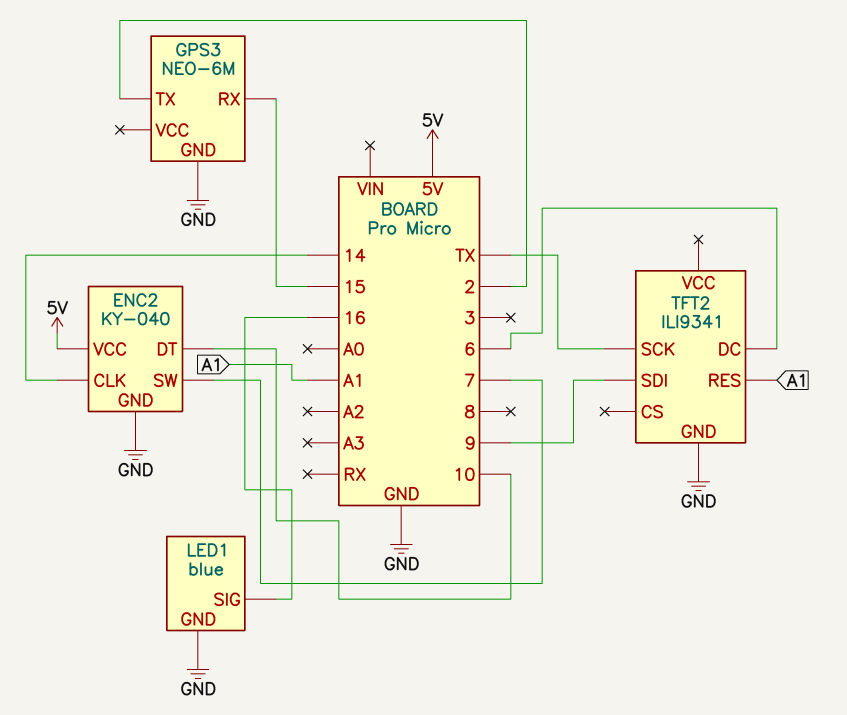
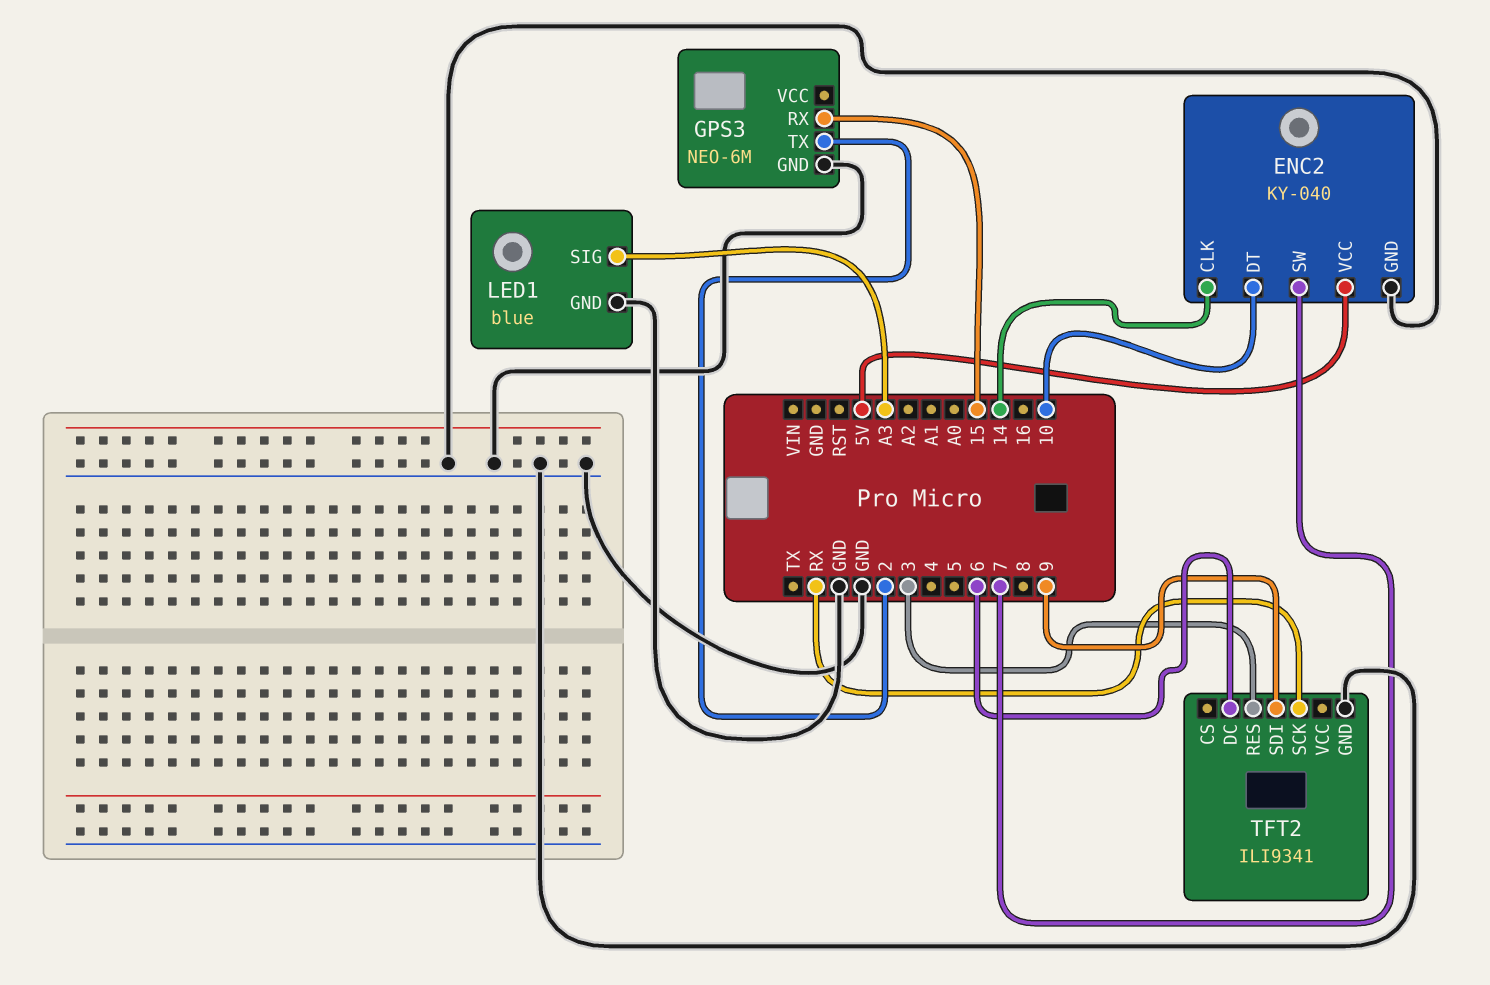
LED1 pin SIG: 16 -> A3
TFT2 pin RES: A1 -> 3
TFT2 pin SCK: TX -> RX

